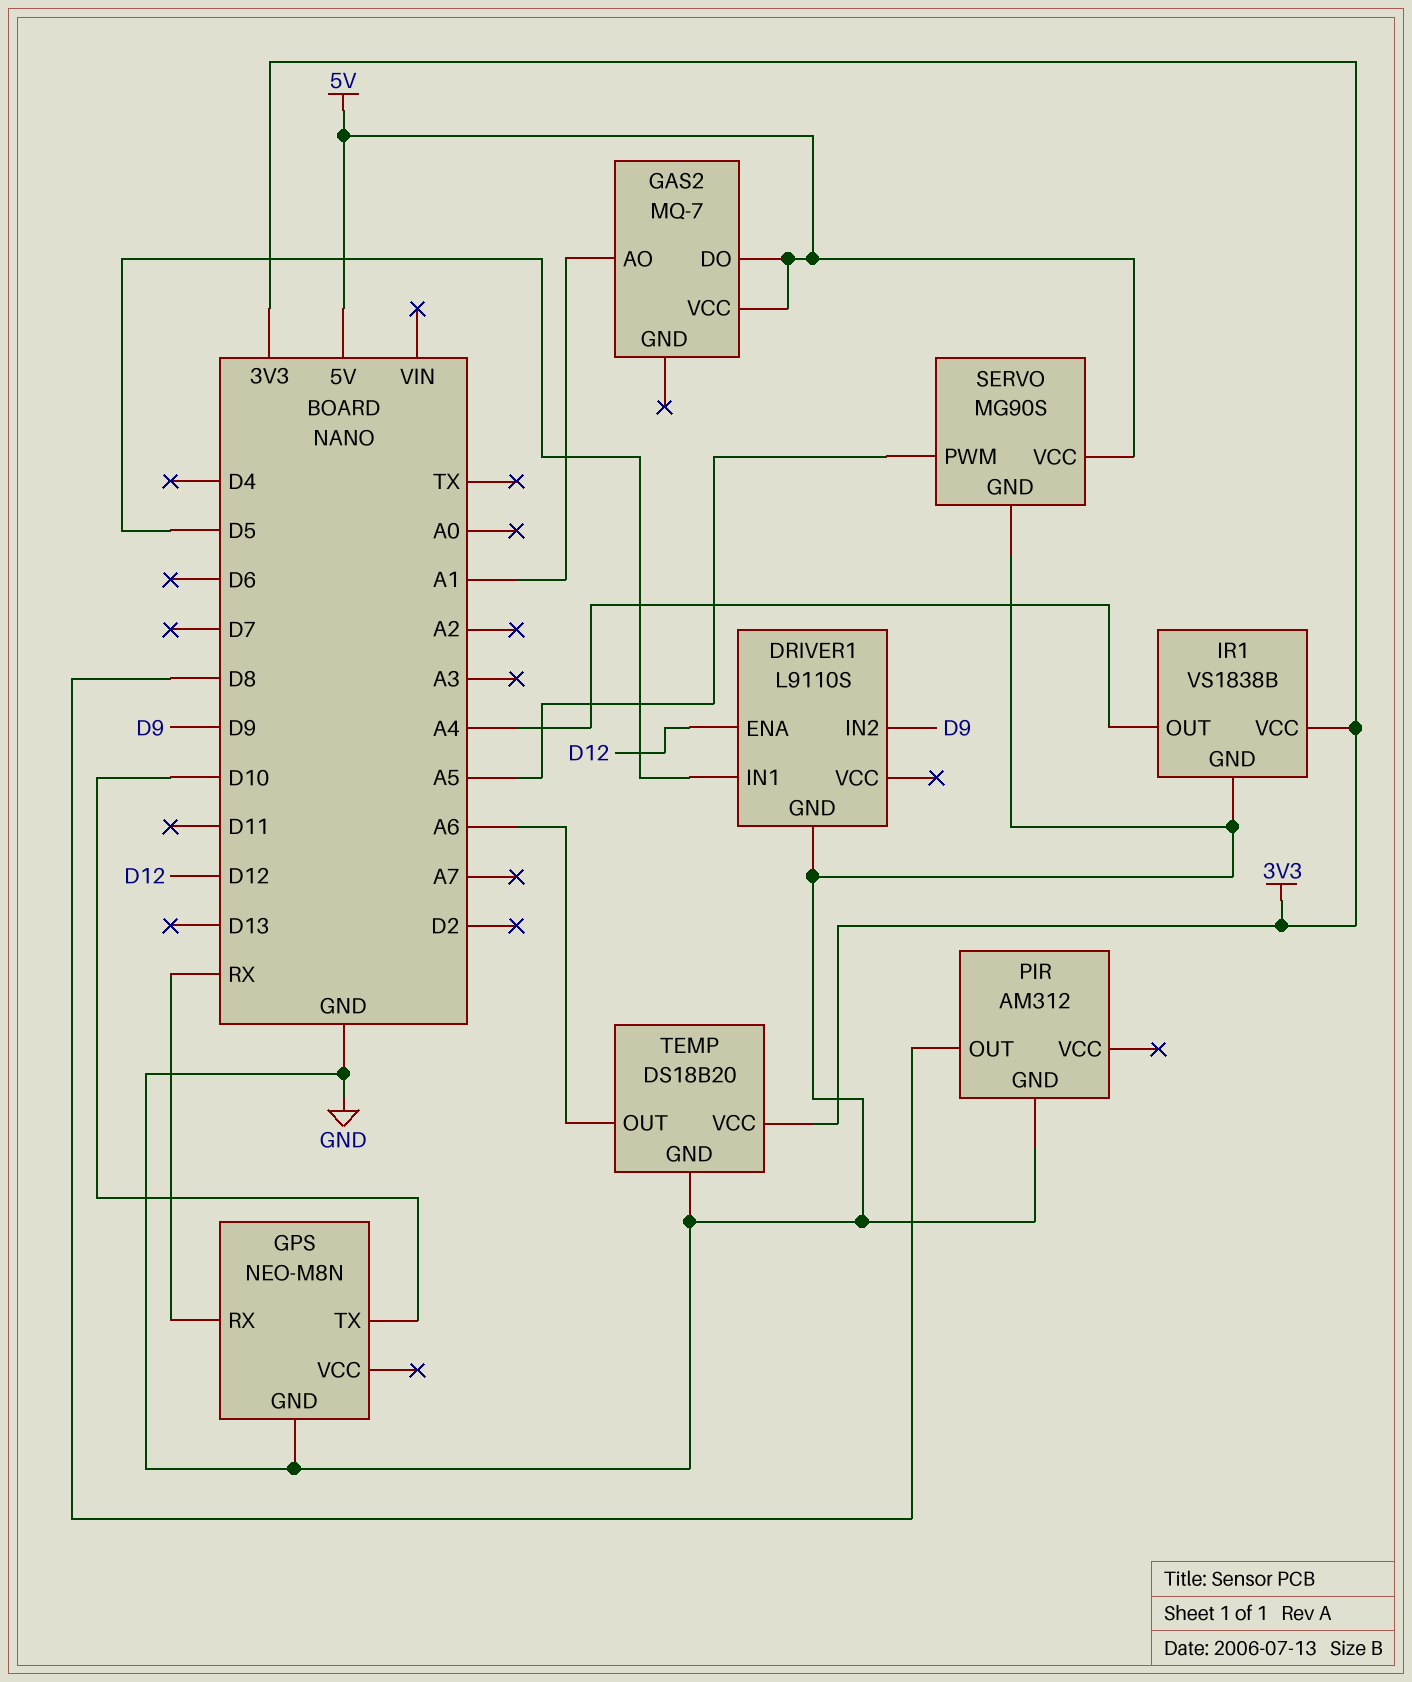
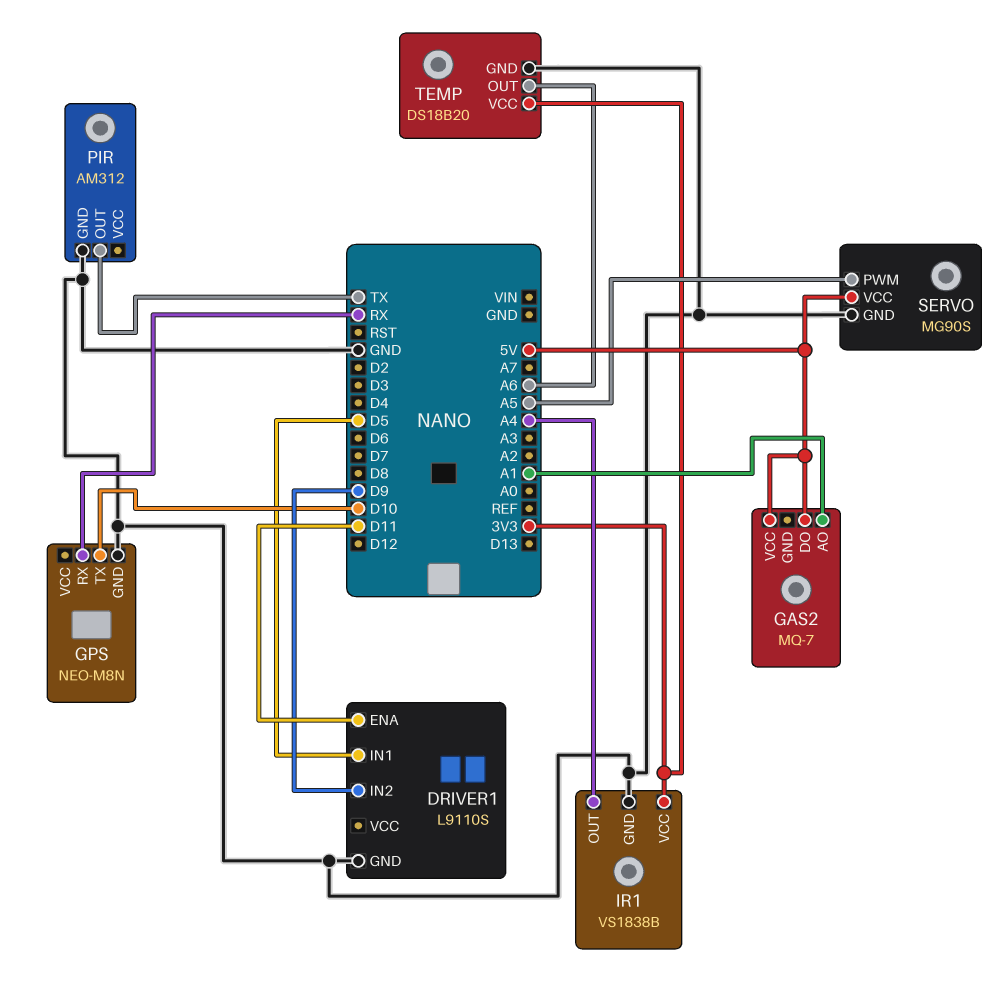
DRIVER1 pin ENA: D12 -> D11
PIR pin OUT: D8 -> TX

